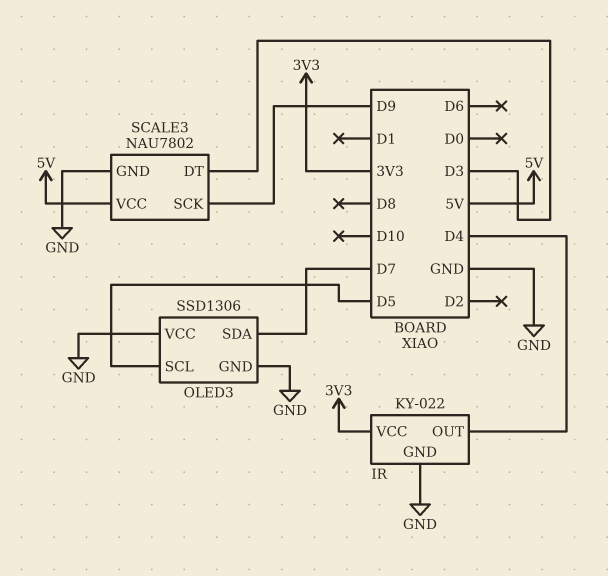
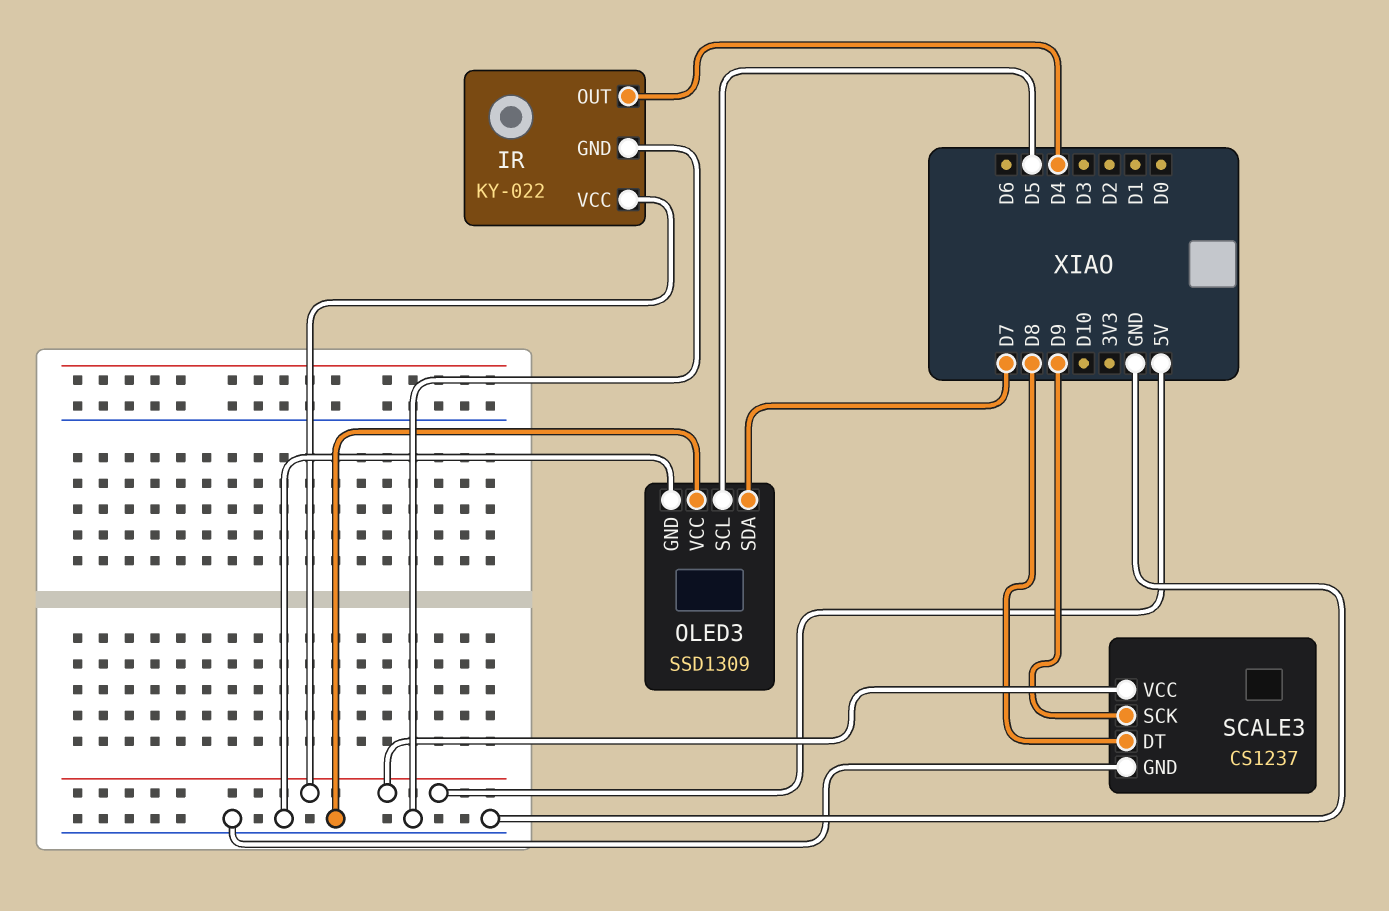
IR pin VCC: 3V3 -> 5V
OLED3: SSD1306 -> SSD1309
SCALE3: NAU7802 -> CS1237
SCALE3 pin DT: D3 -> D8

